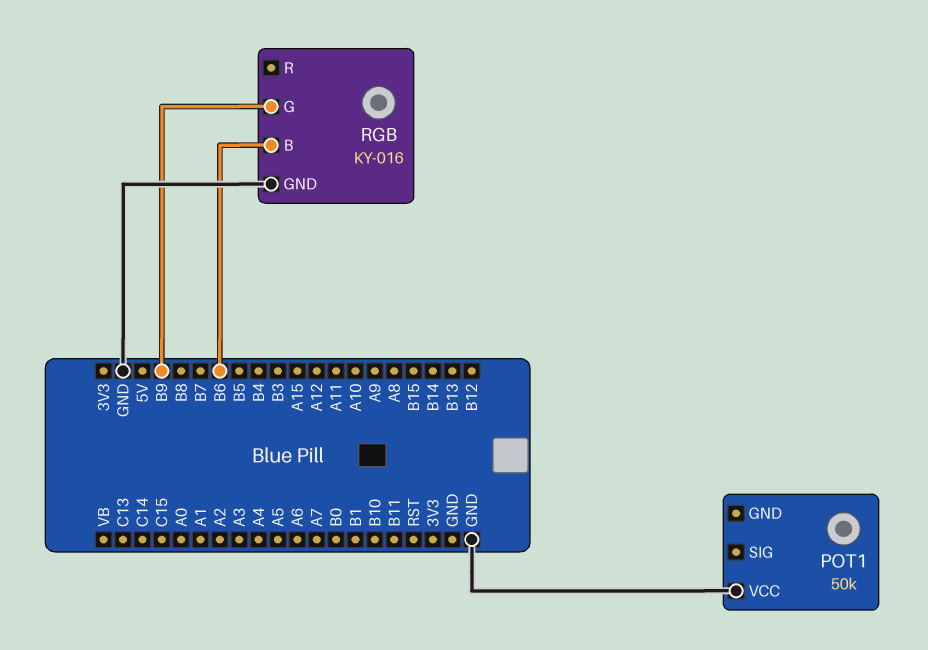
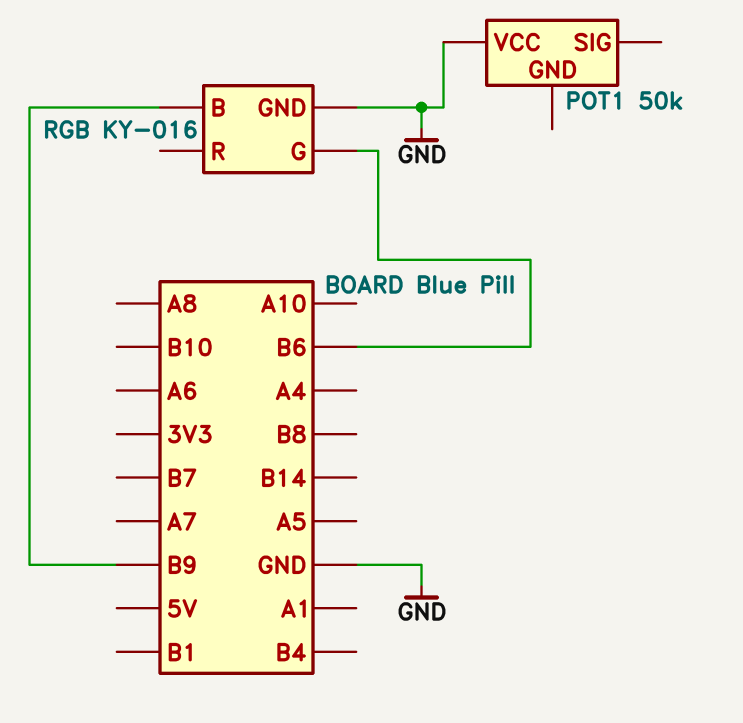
RGB pin B: B6 -> B9
RGB pin G: B9 -> B6

